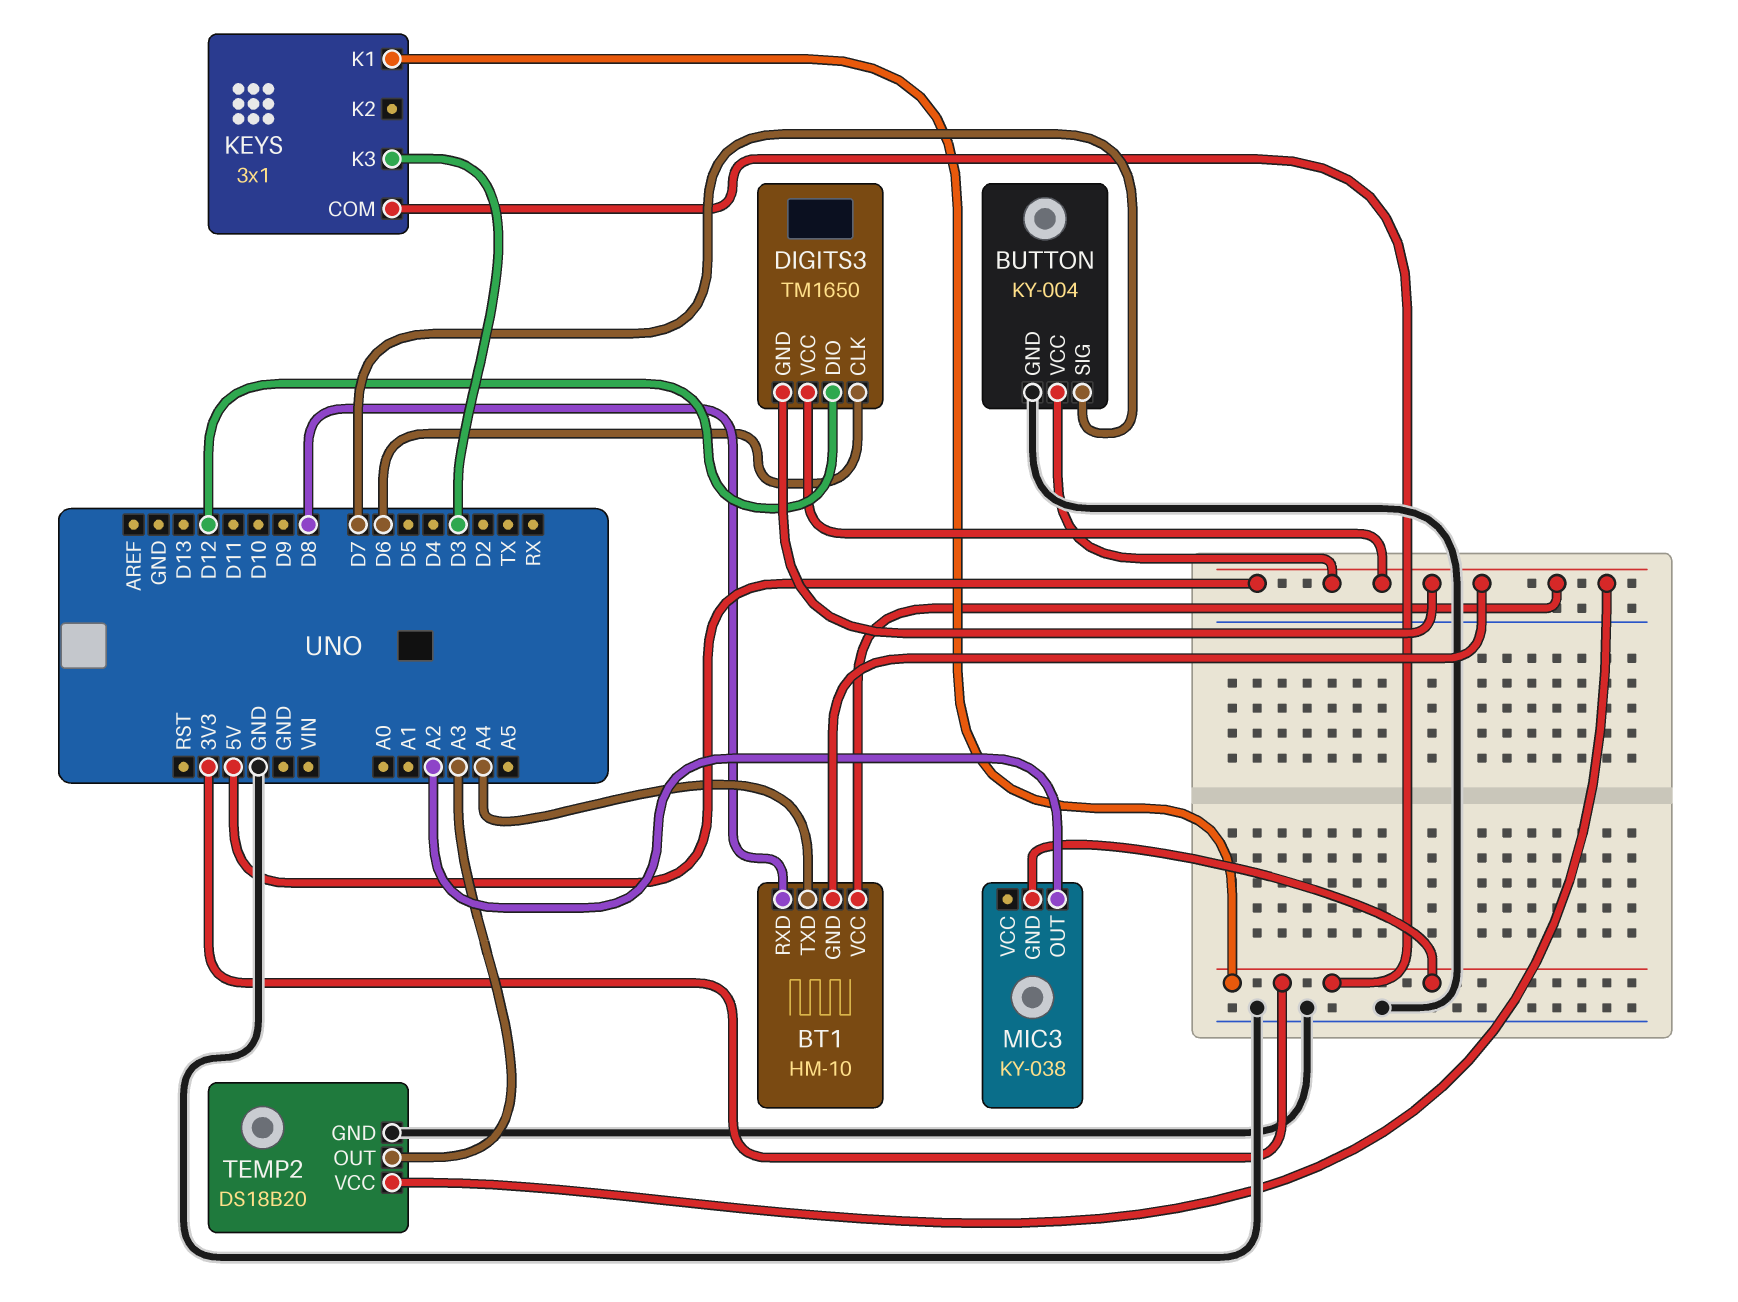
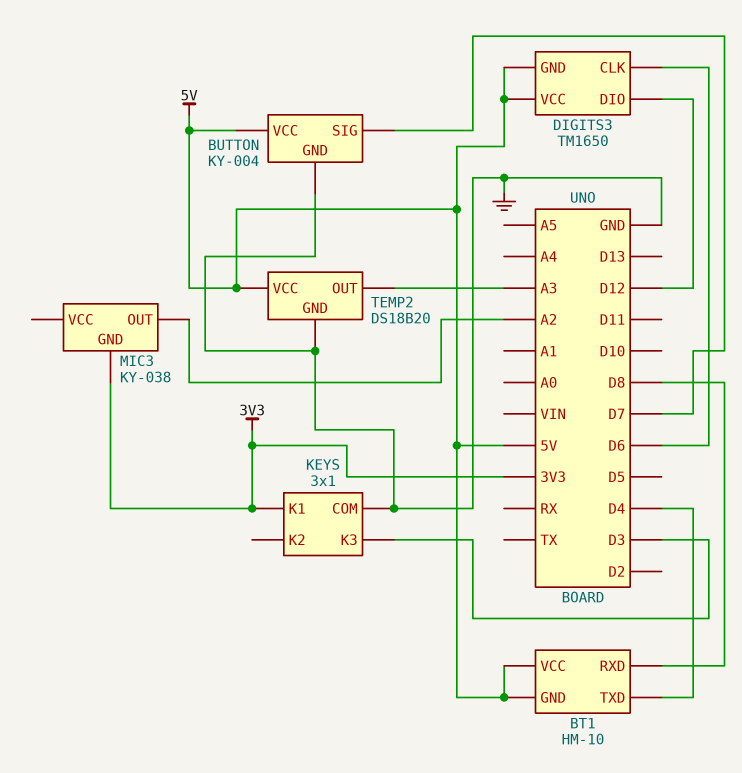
BT1 pin TXD: A4 -> D4
KEYS pin COM: 3V3 -> GND

